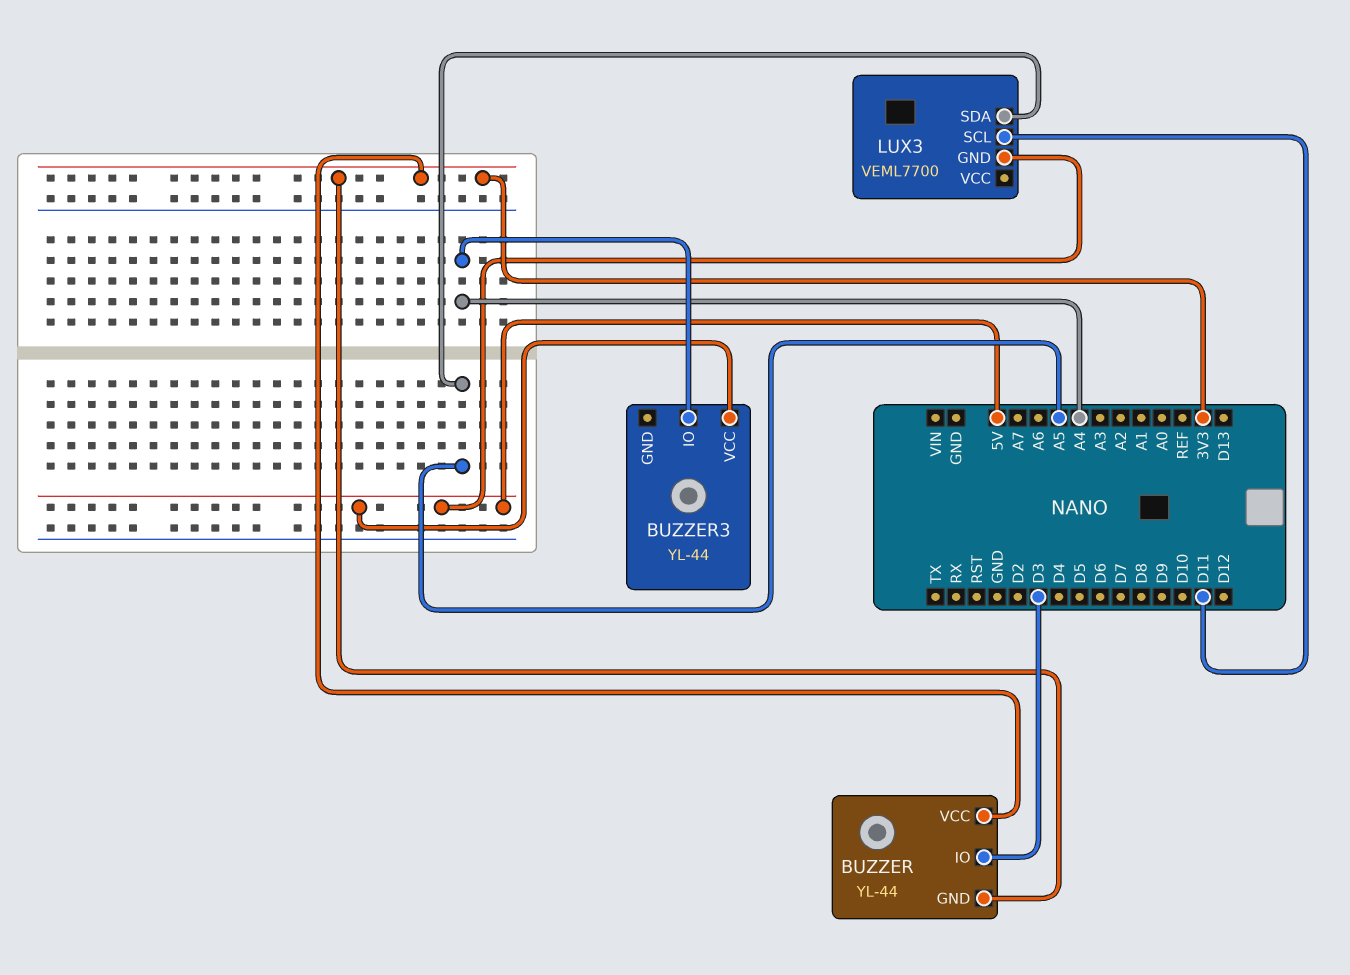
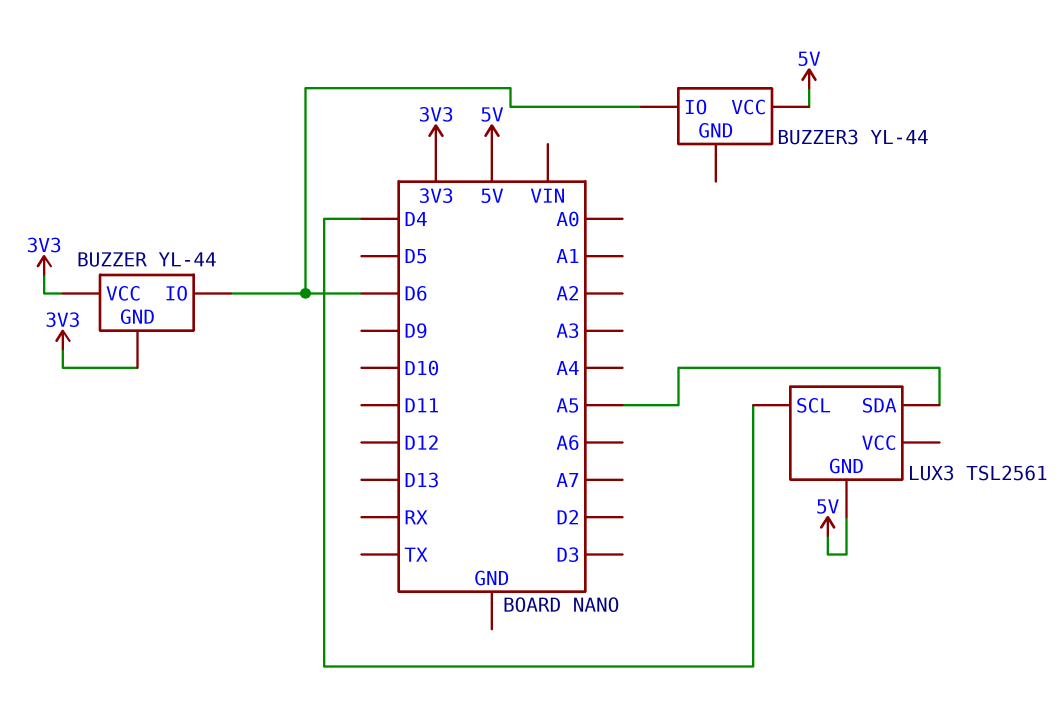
BUZZER pin IO: D3 -> D6
BUZZER3 pin IO: A4 -> D6
LUX3: VEML7700 -> TSL2561
LUX3 pin SCL: D11 -> D4

